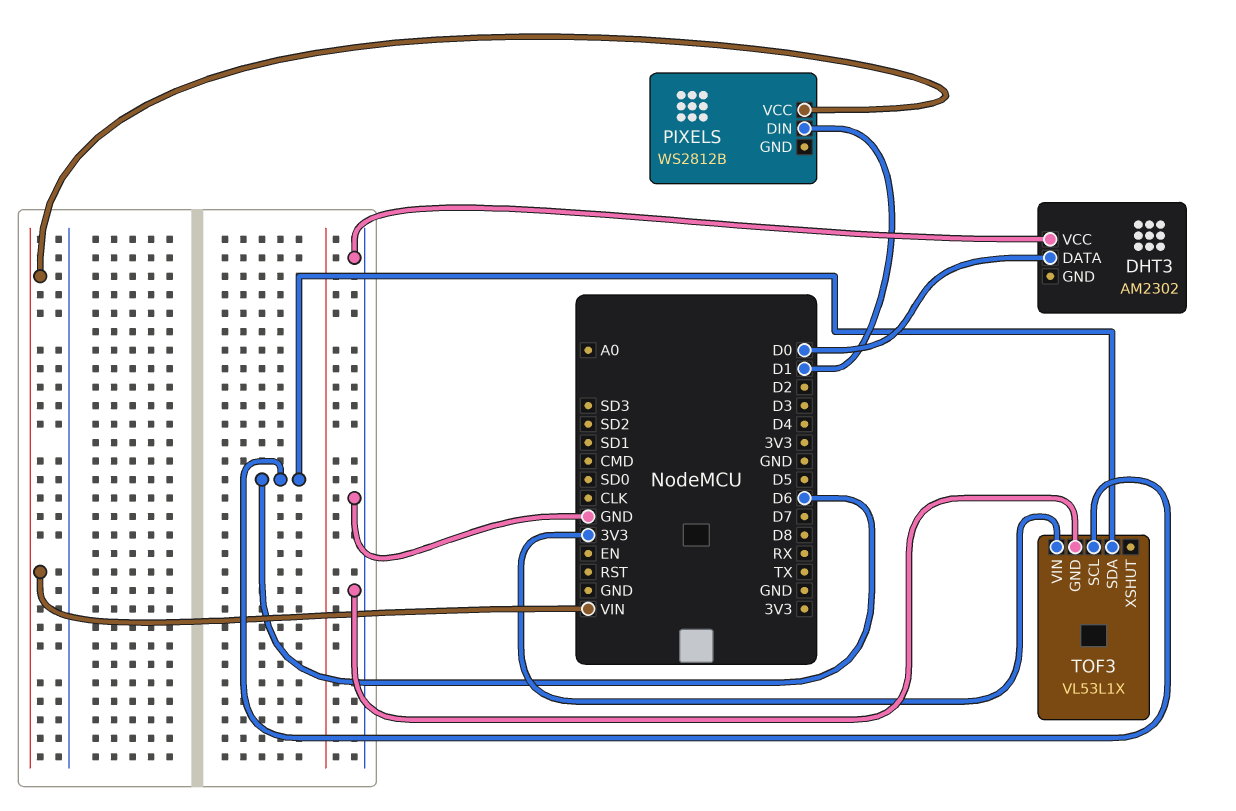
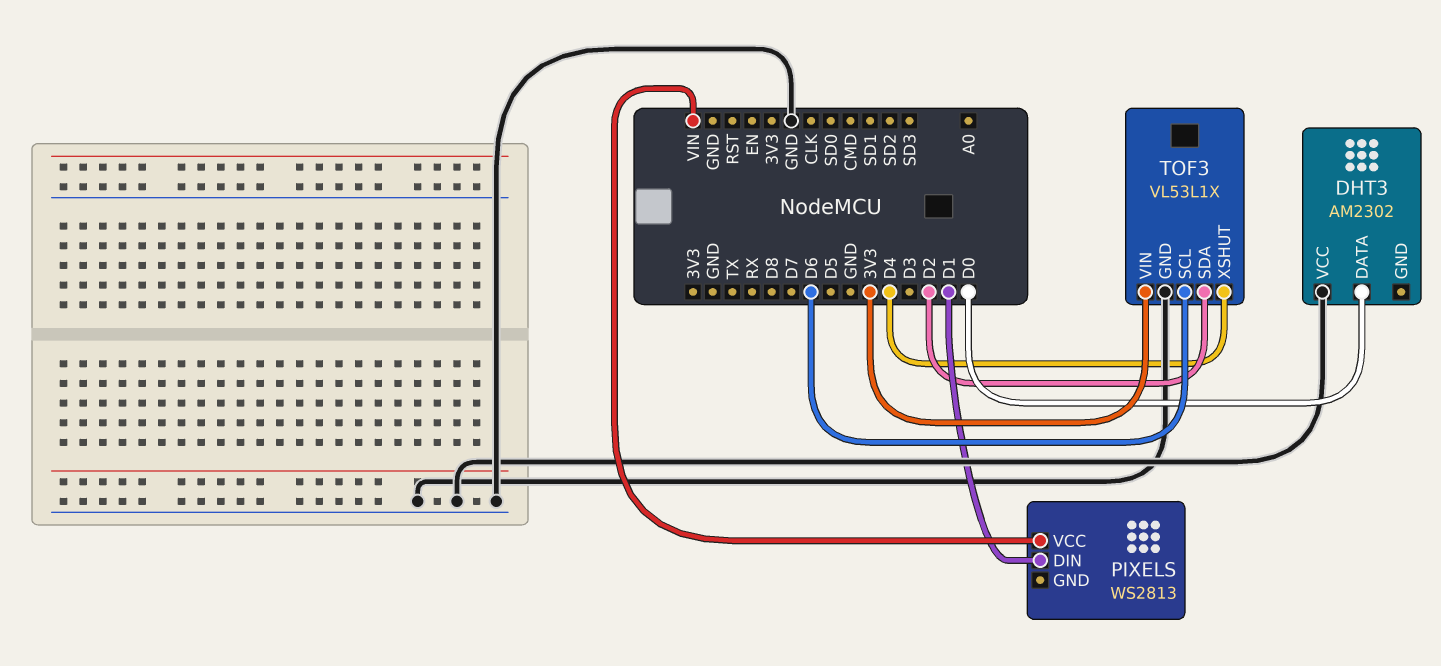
PIXELS: WS2812B -> WS2813
TOF3 pin SDA: D6 -> D2
TOF3 pin XSHUT: none -> D4

